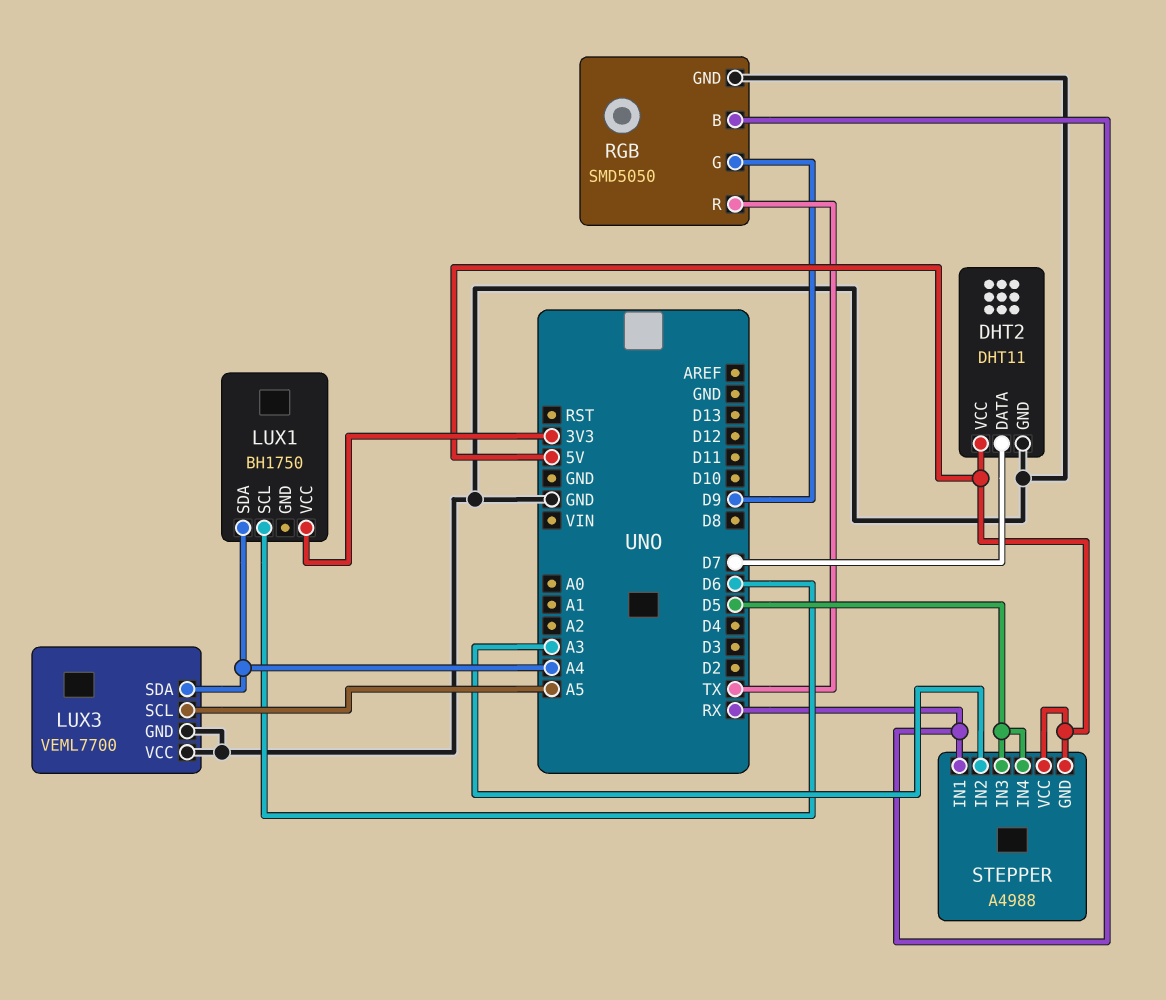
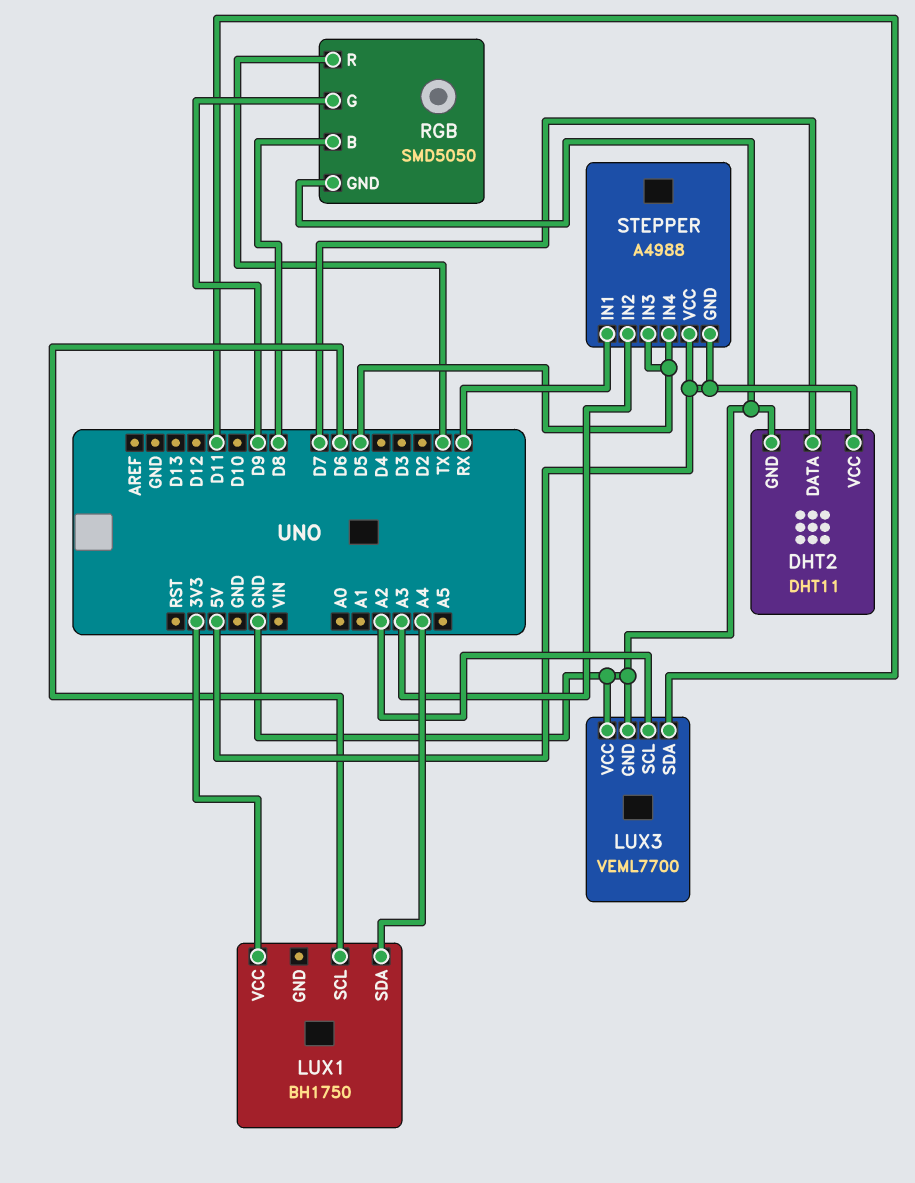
LUX3 pin SCL: A5 -> A2
LUX3 pin SDA: A4 -> D11
RGB pin B: RX -> D8

